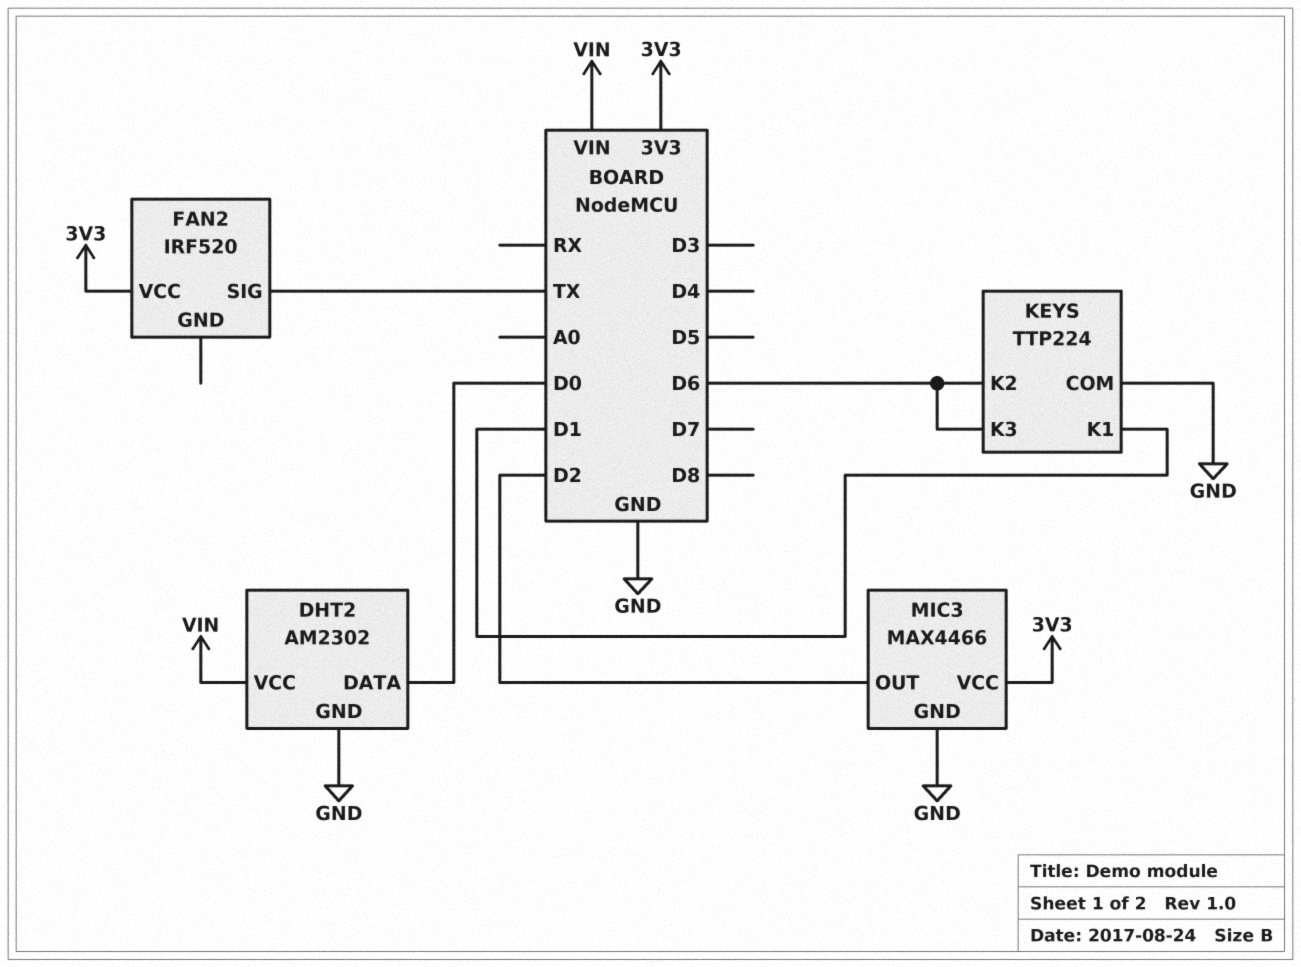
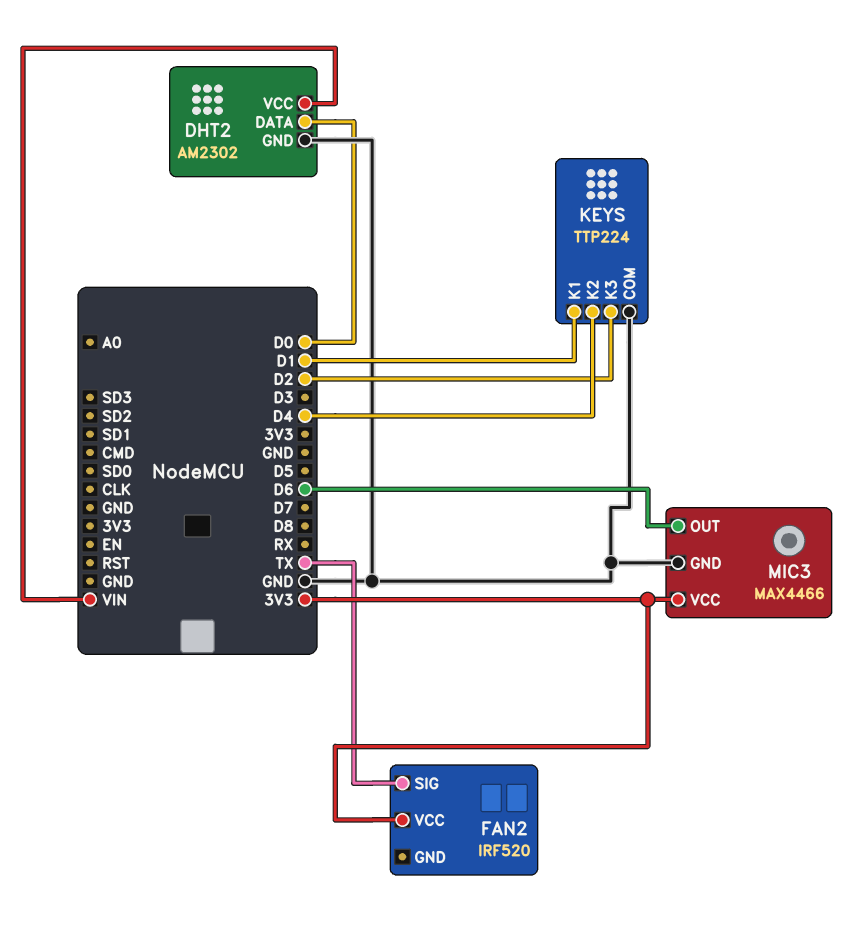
KEYS pin K2: D6 -> D4
KEYS pin K3: D6 -> D2
MIC3 pin OUT: D2 -> D6

